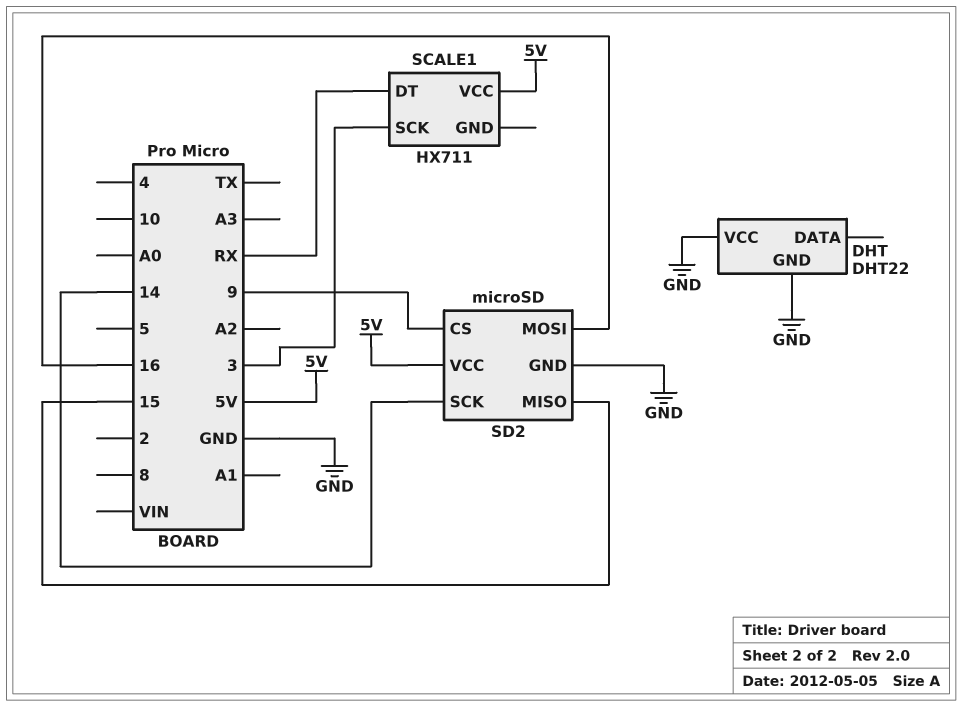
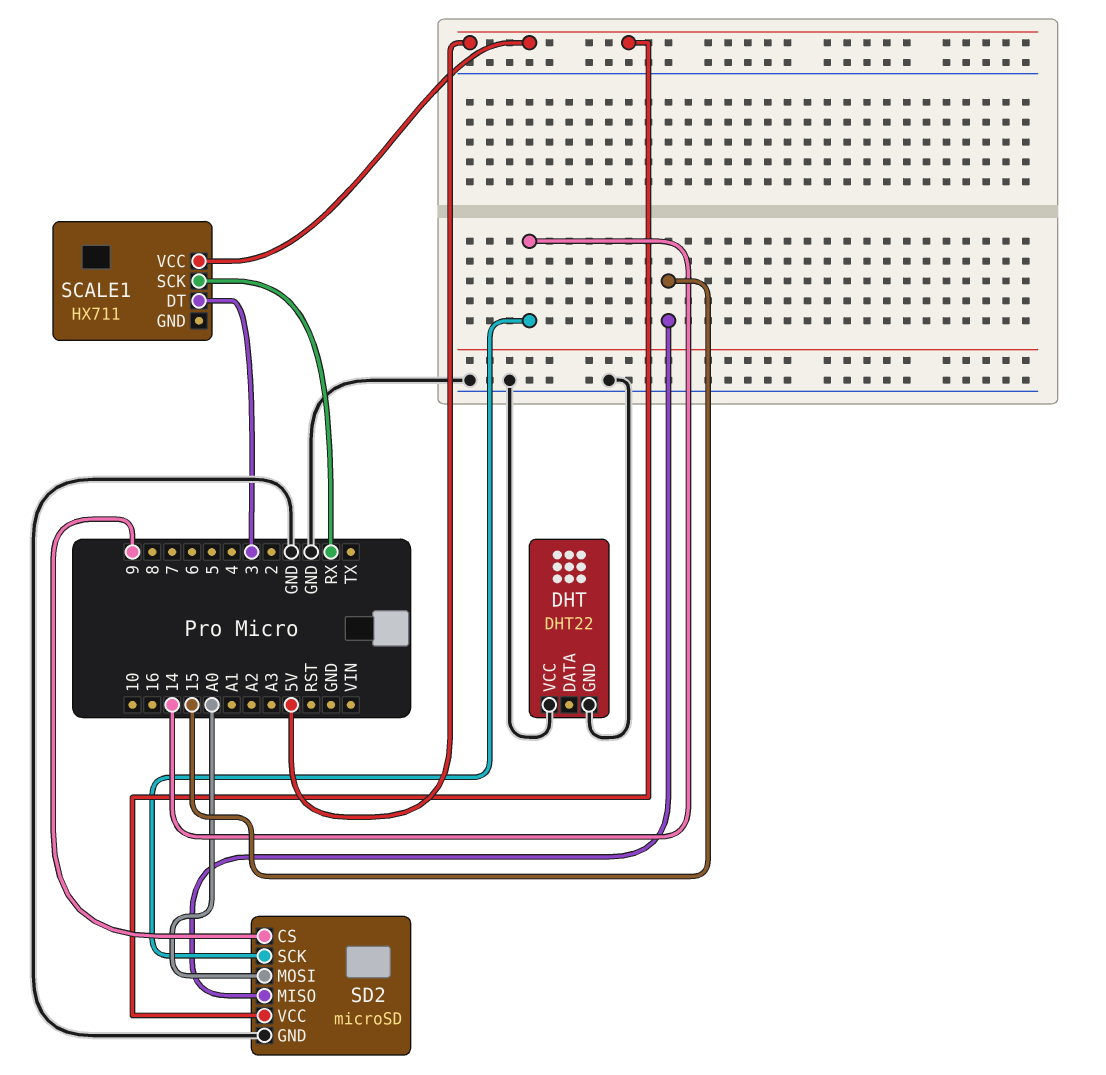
SCALE1 pin DT: RX -> 3
SCALE1 pin SCK: 3 -> RX
SD2 pin MOSI: 16 -> A0

